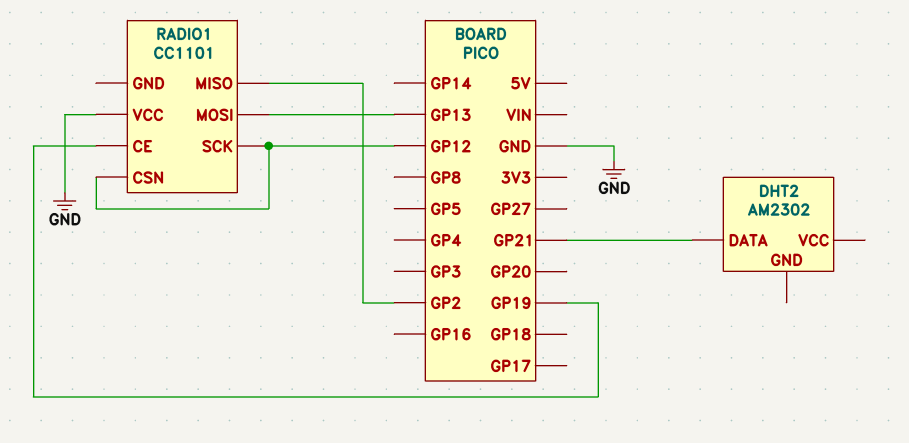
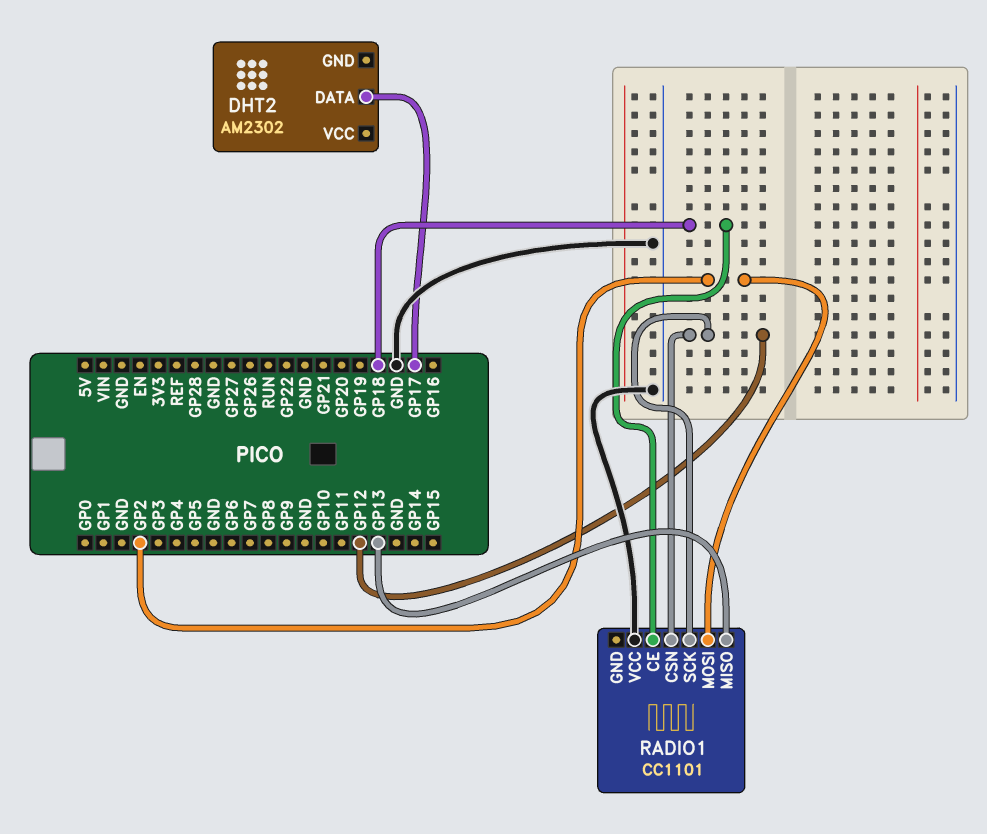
DHT2 pin DATA: GP21 -> GP17
RADIO1 pin CE: GP19 -> GP18
RADIO1 pin MISO: GP2 -> GP13
RADIO1 pin MOSI: GP13 -> GP2

